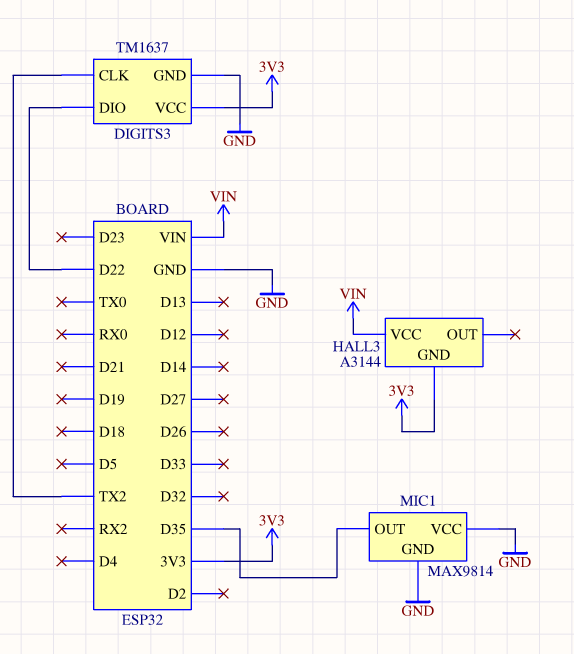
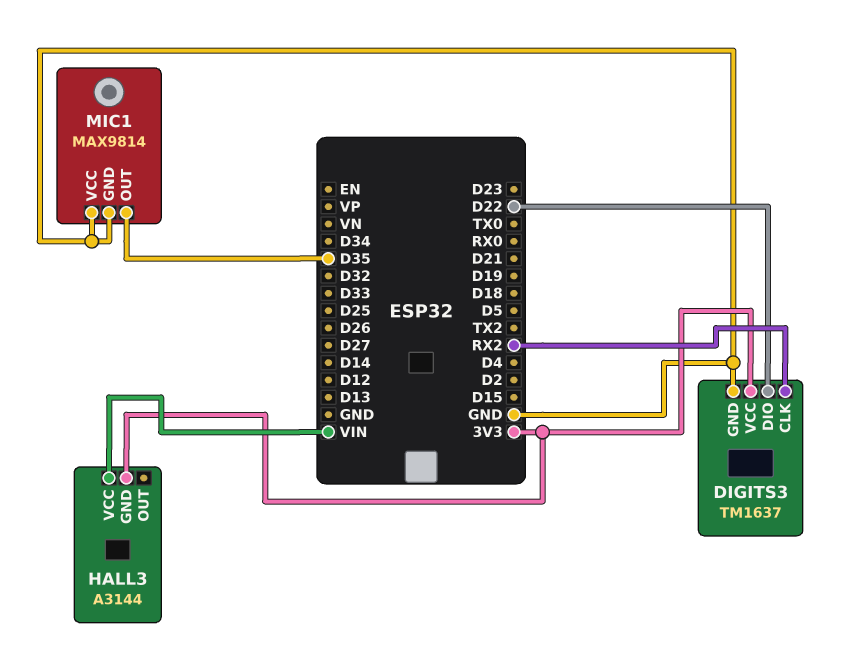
DIGITS3 pin CLK: TX2 -> RX2

